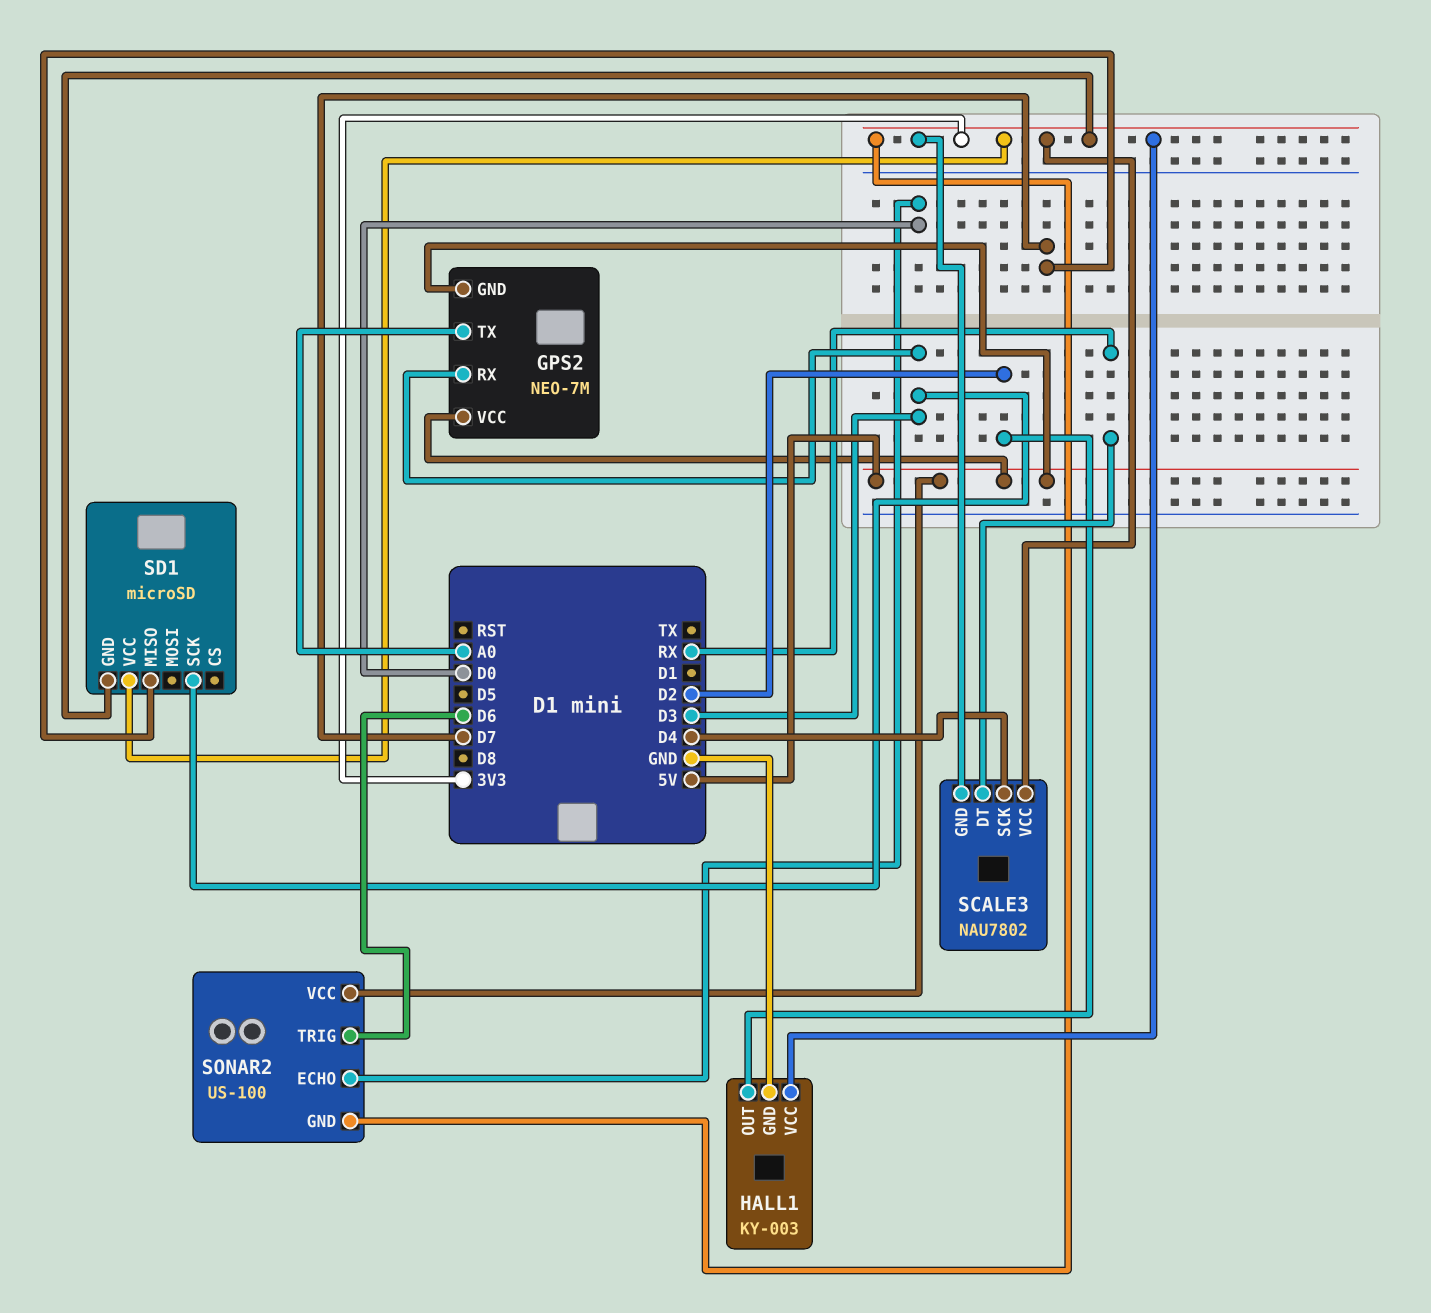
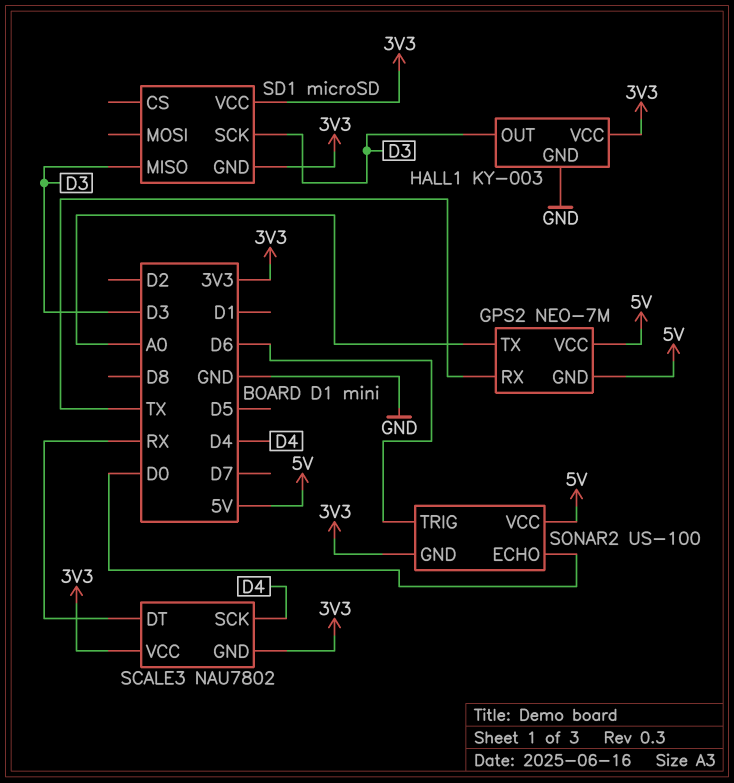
GPS2 pin RX: D3 -> TX
HALL1 pin OUT: D2 -> D3
SD1 pin MISO: D7 -> D3

